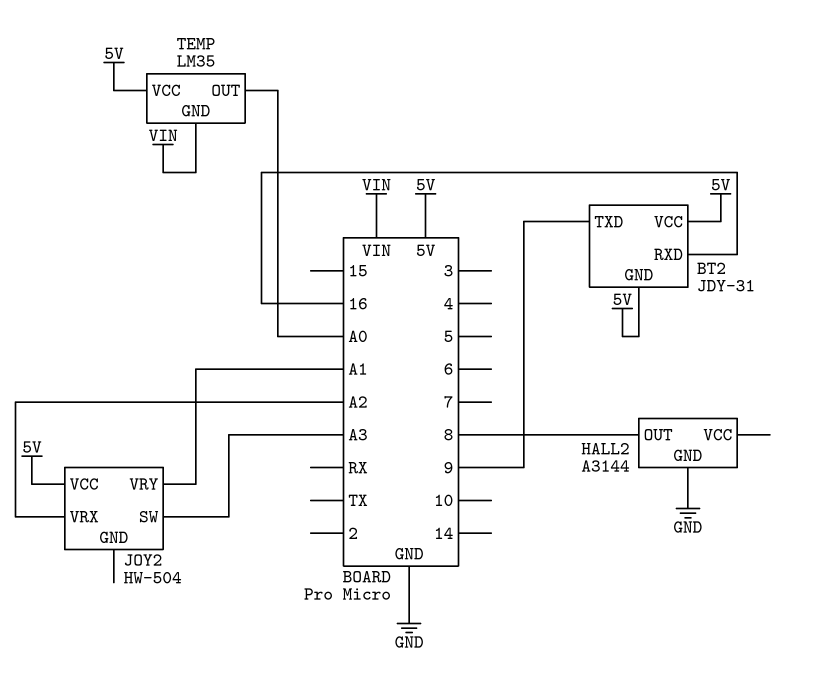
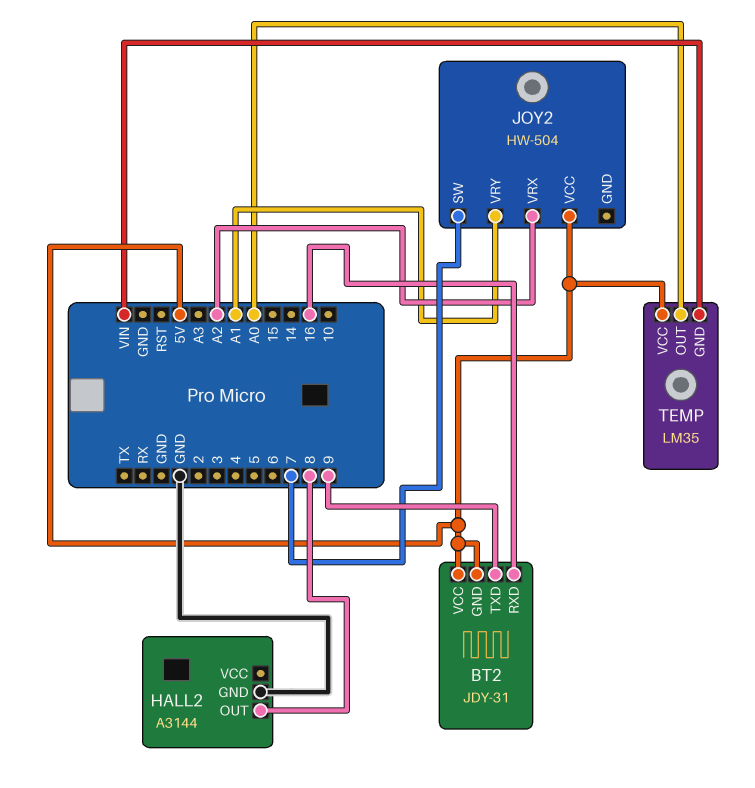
JOY2 pin SW: A3 -> 7

